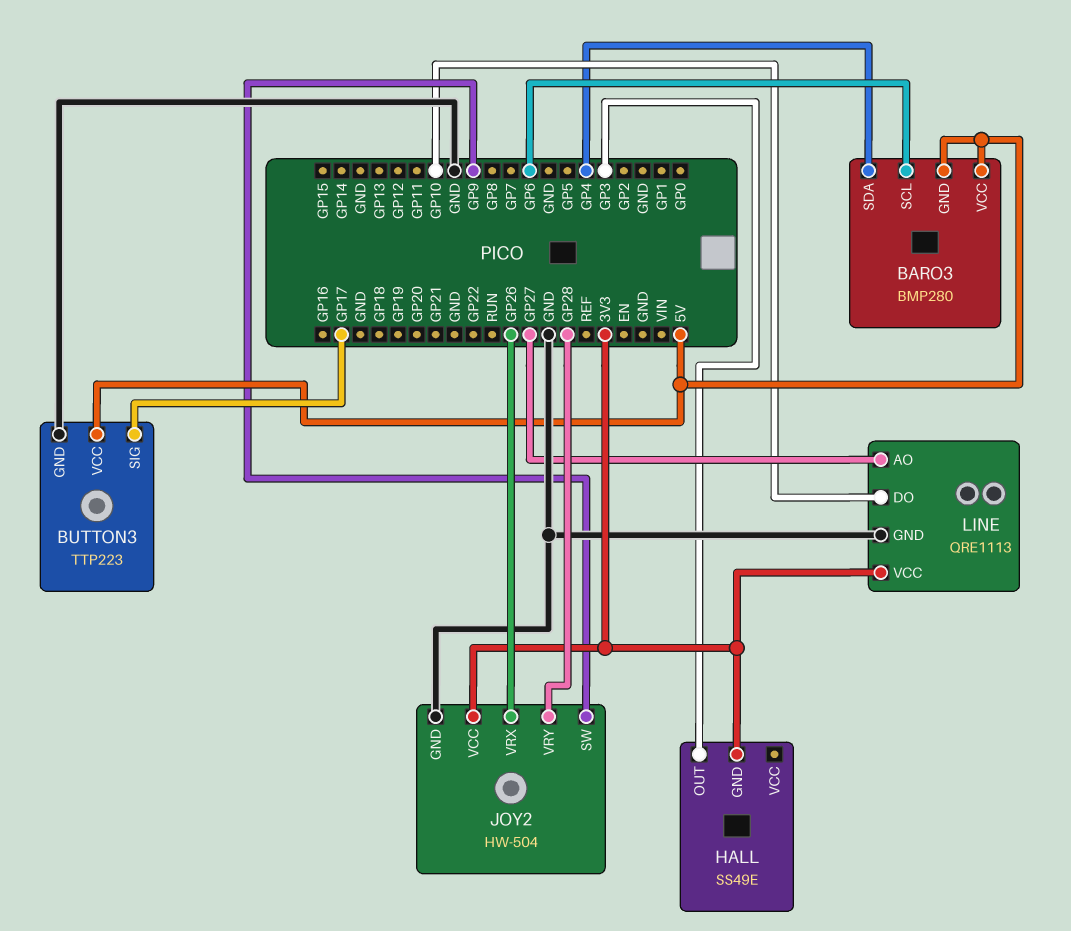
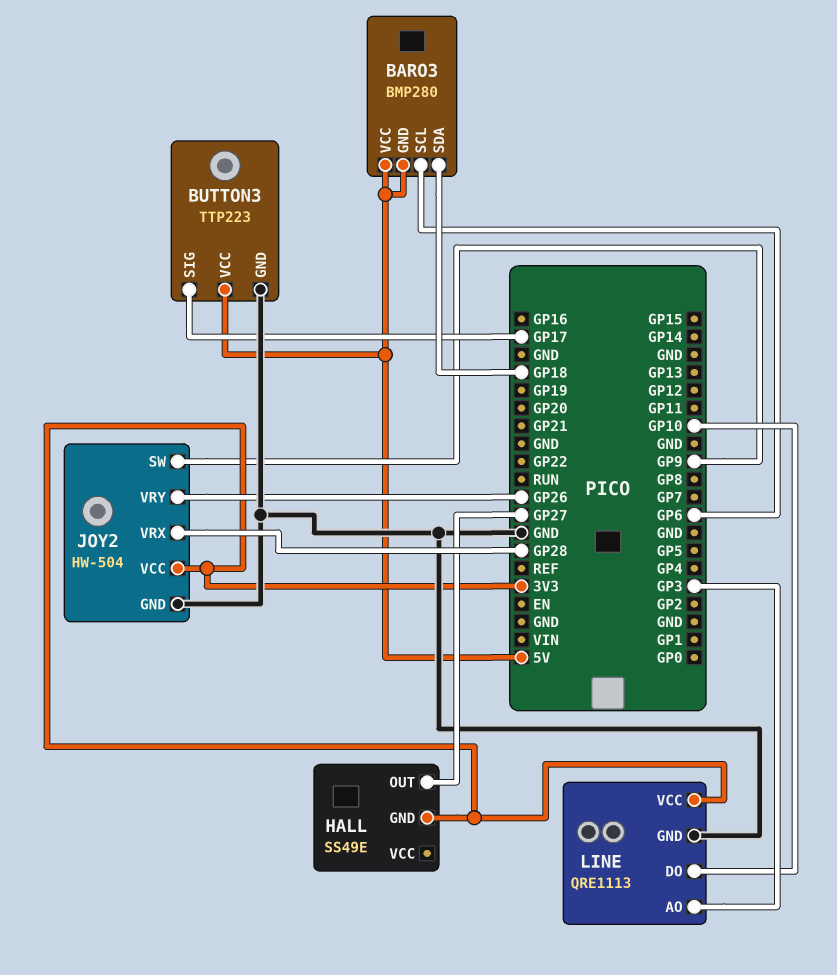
BARO3 pin SDA: GP4 -> GP18
HALL pin OUT: GP3 -> GP27
JOY2 pin VRX: GP26 -> GP28
JOY2 pin VRY: GP28 -> GP26
LINE pin AO: GP27 -> GP3

